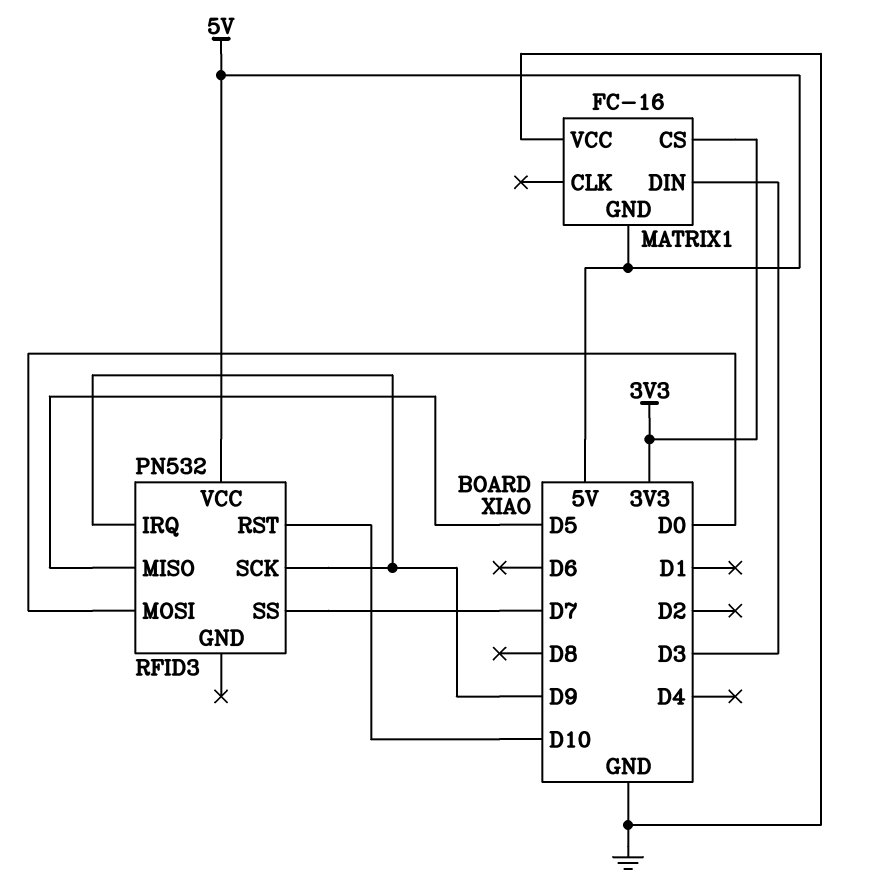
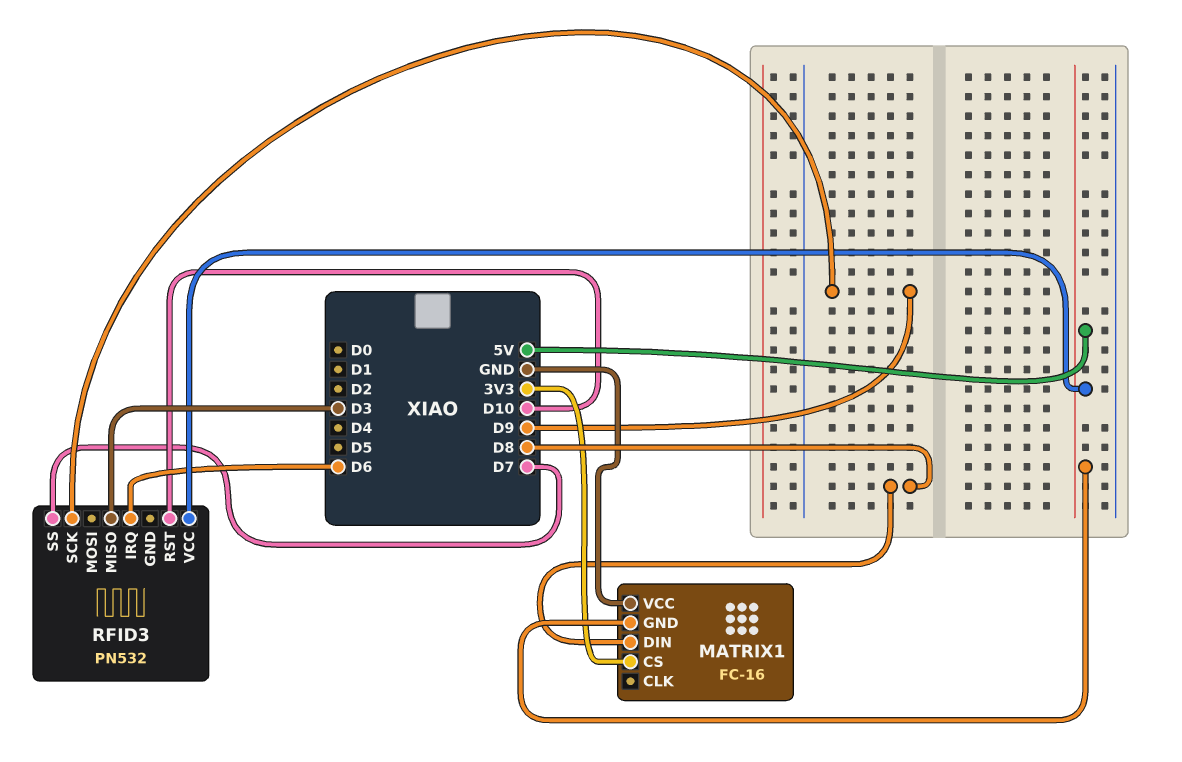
MATRIX1 pin DIN: D3 -> D8
RFID3 pin IRQ: D9 -> D6
RFID3 pin MISO: D5 -> D3
RFID3 pin MOSI: D0 -> none

